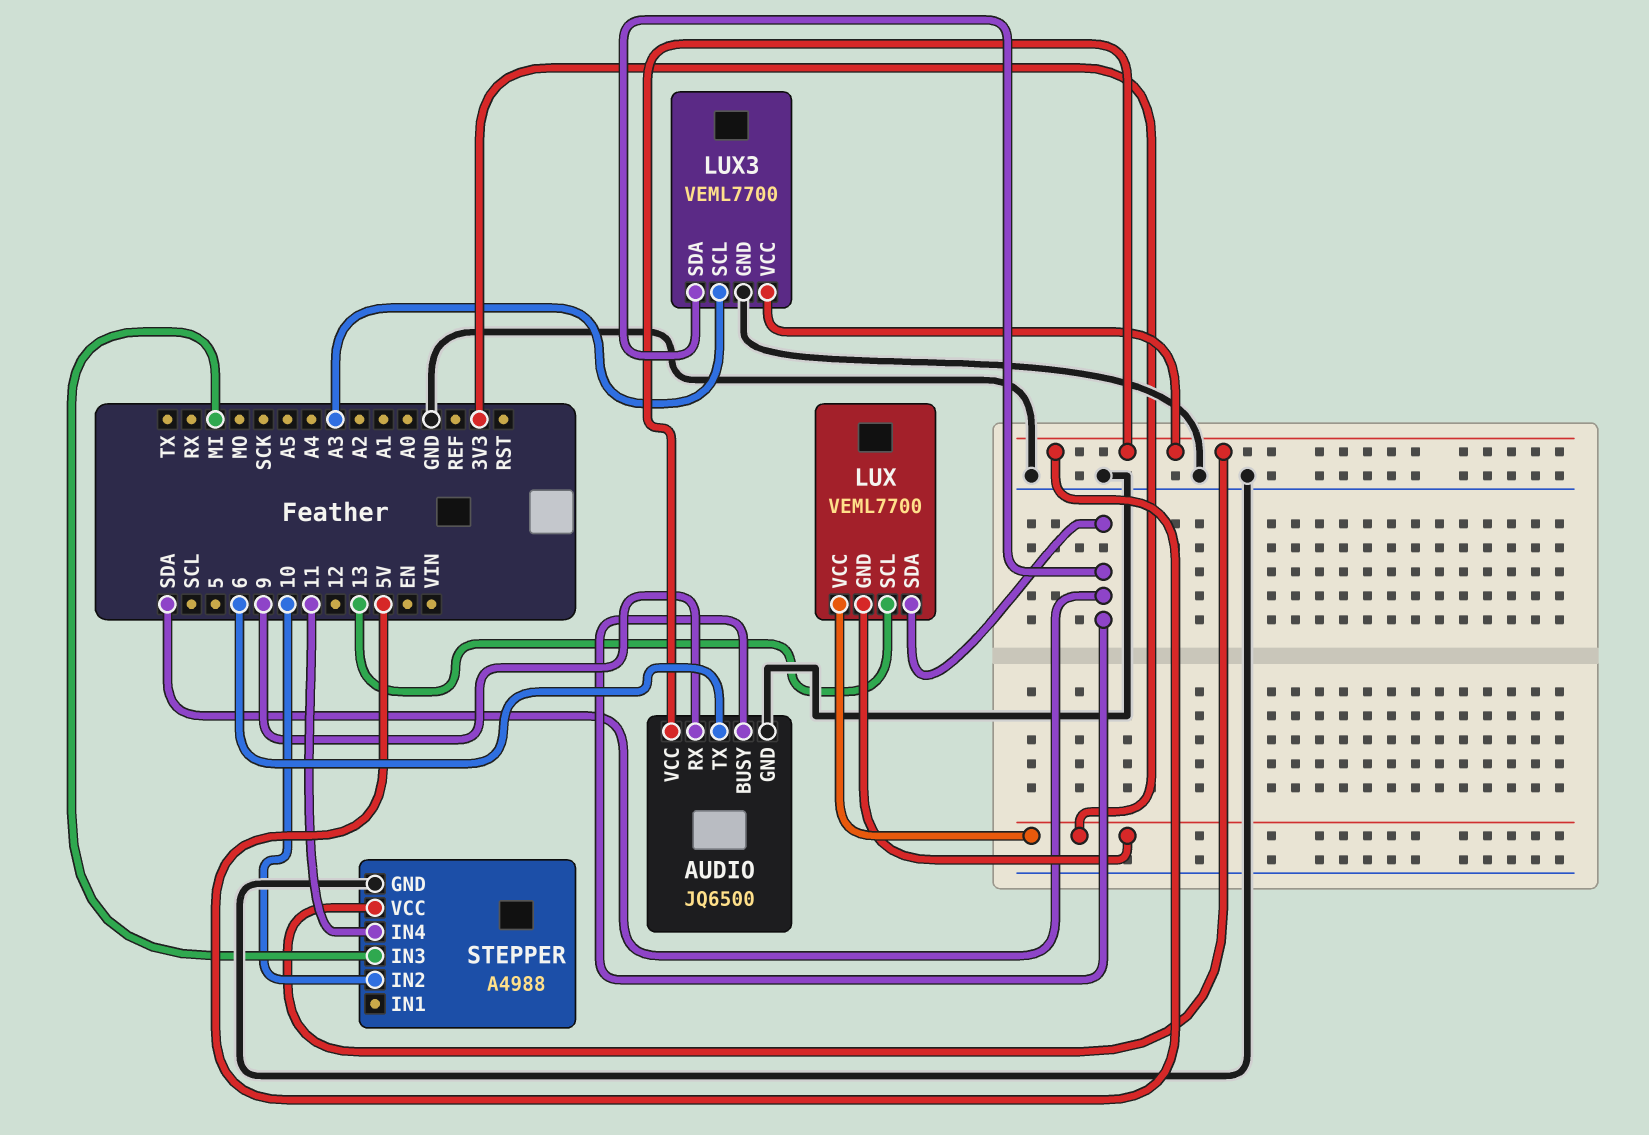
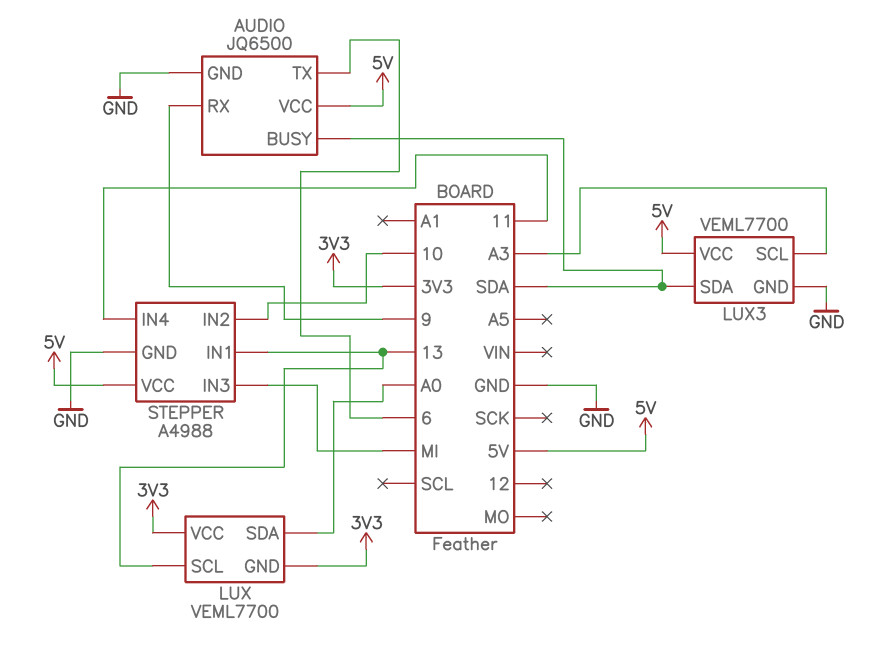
LUX pin SDA: SDA -> A0
STEPPER pin IN1: none -> 13

